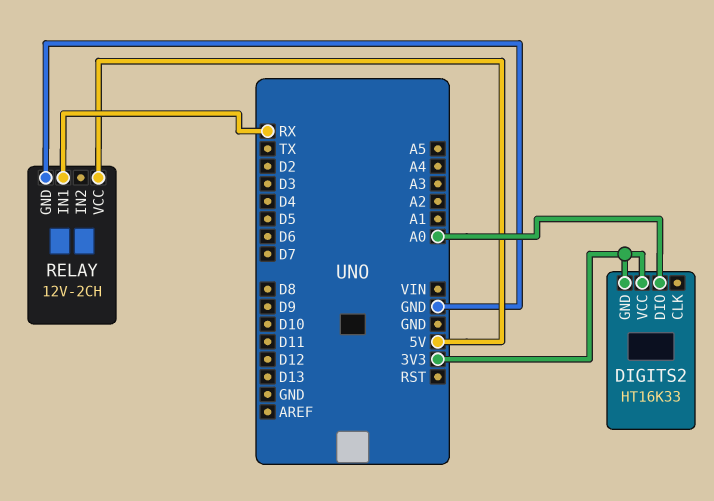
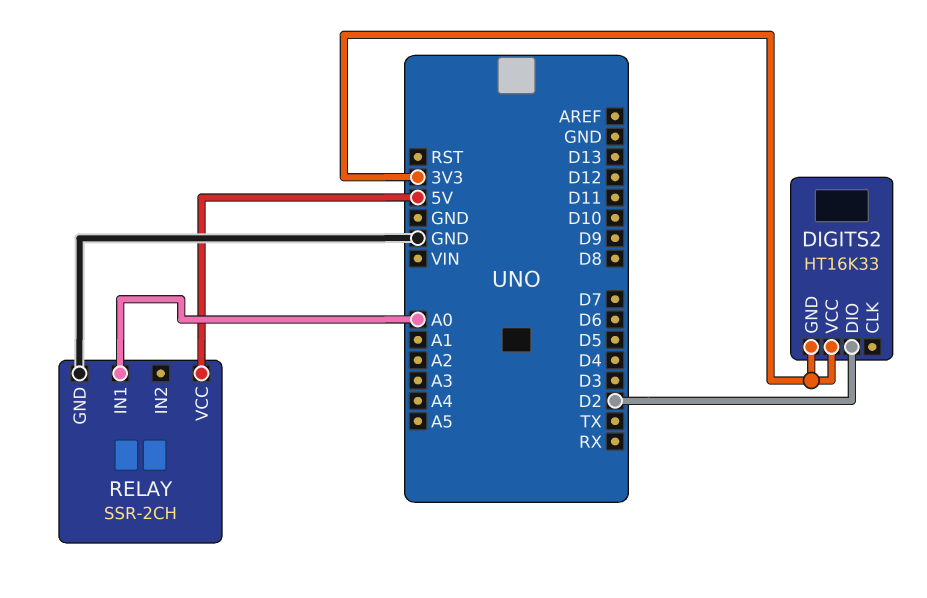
DIGITS2 pin DIO: A0 -> D2
RELAY: 12V-2CH -> SSR-2CH
RELAY pin IN1: RX -> A0

